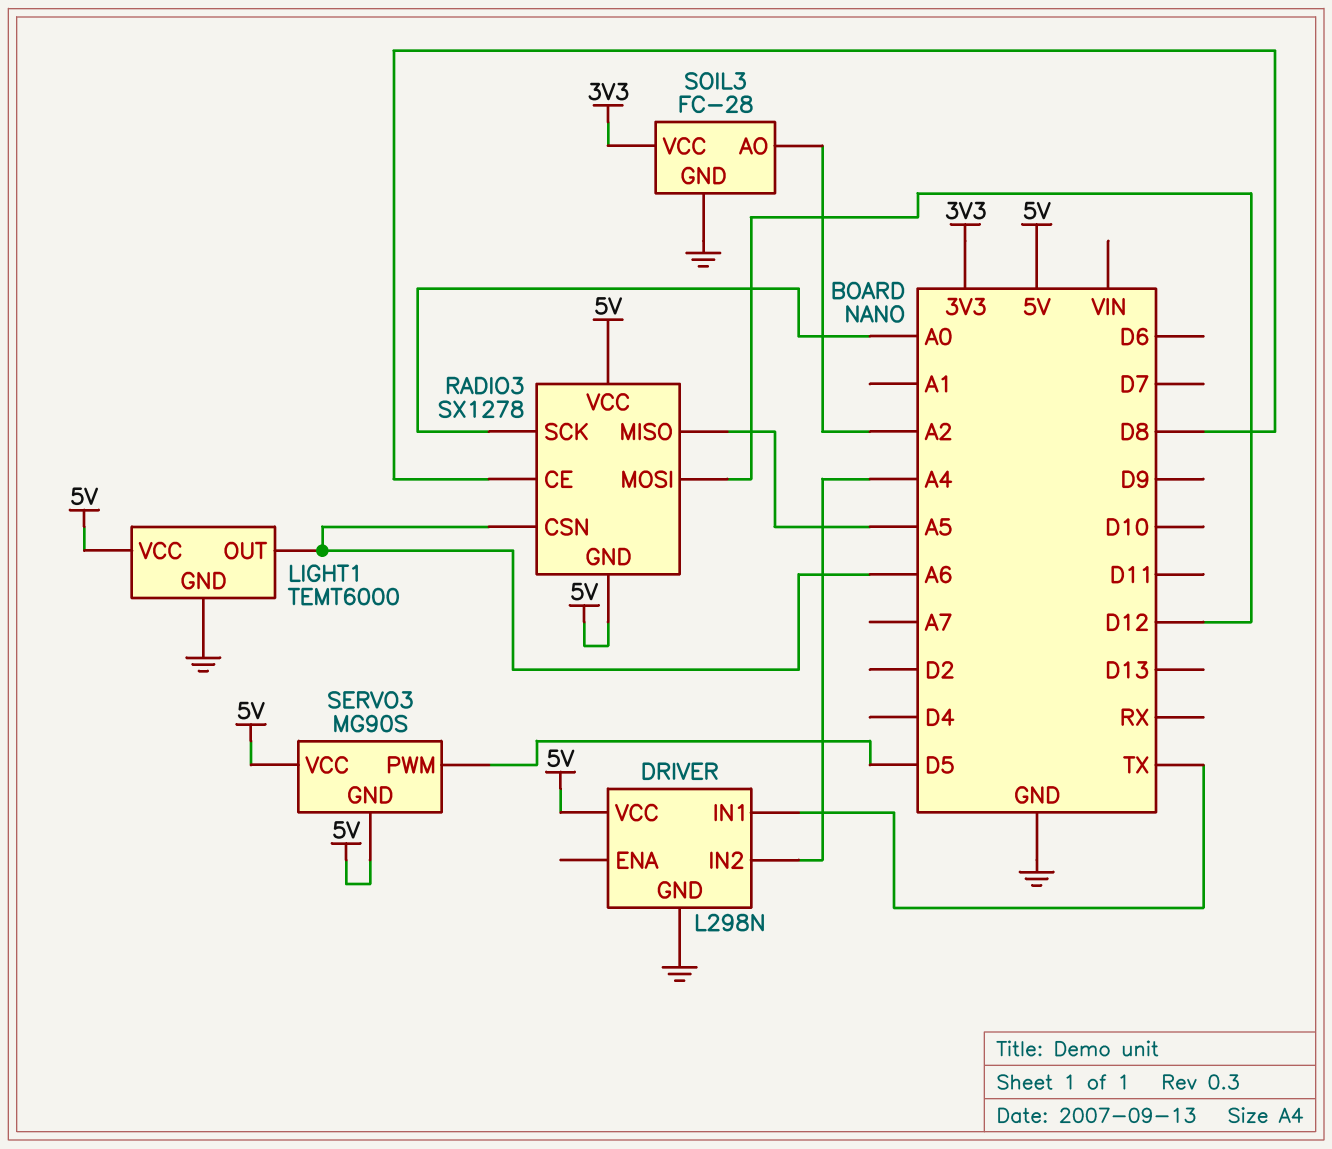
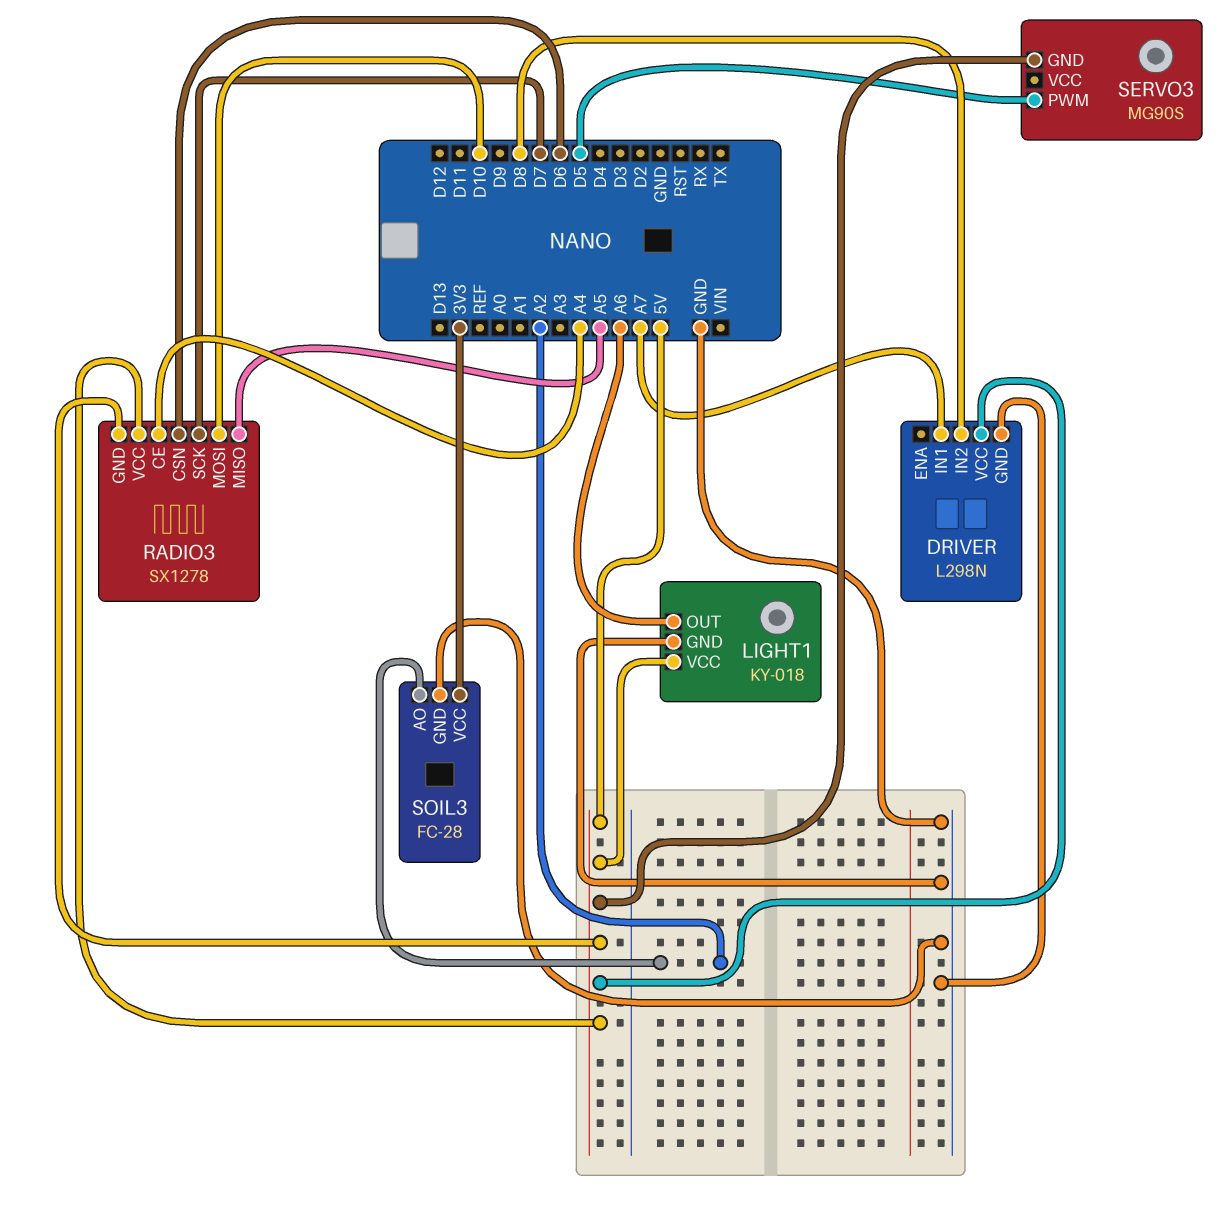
DRIVER pin IN1: TX -> A7
DRIVER pin IN2: A4 -> D8
LIGHT1: TEMT6000 -> KY-018
RADIO3 pin CE: D8 -> A4
RADIO3 pin CSN: A6 -> D6
RADIO3 pin MOSI: D12 -> D10
RADIO3 pin SCK: A0 -> D7
SERVO3 pin VCC: 5V -> none

